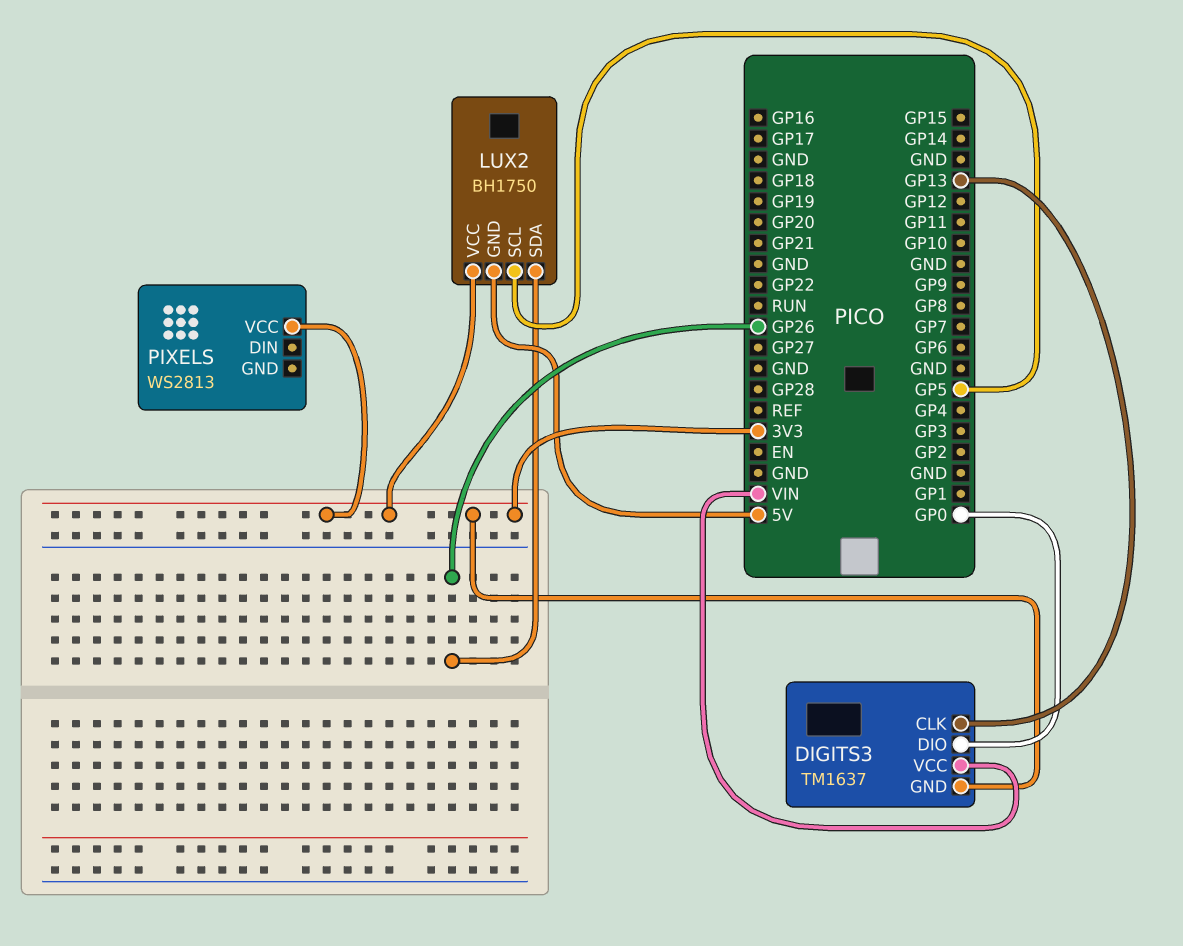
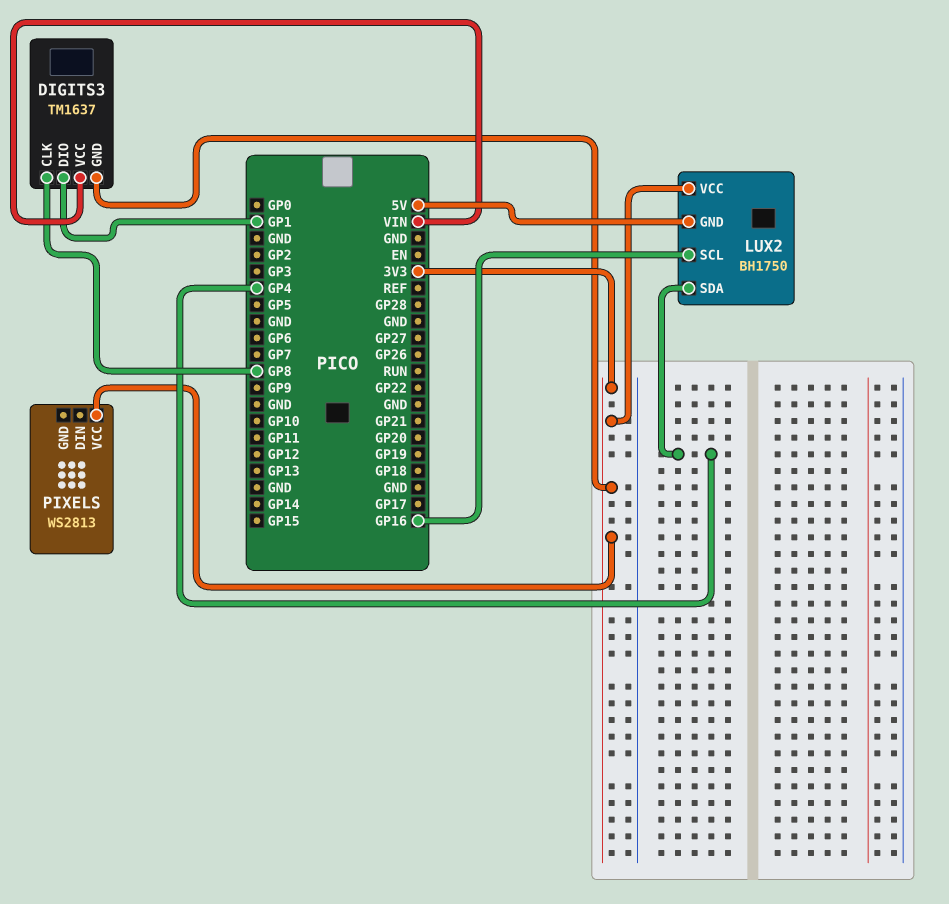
DIGITS3 pin CLK: GP13 -> GP8
DIGITS3 pin DIO: GP0 -> GP1
LUX2 pin SCL: GP5 -> GP16
LUX2 pin SDA: GP26 -> GP4

